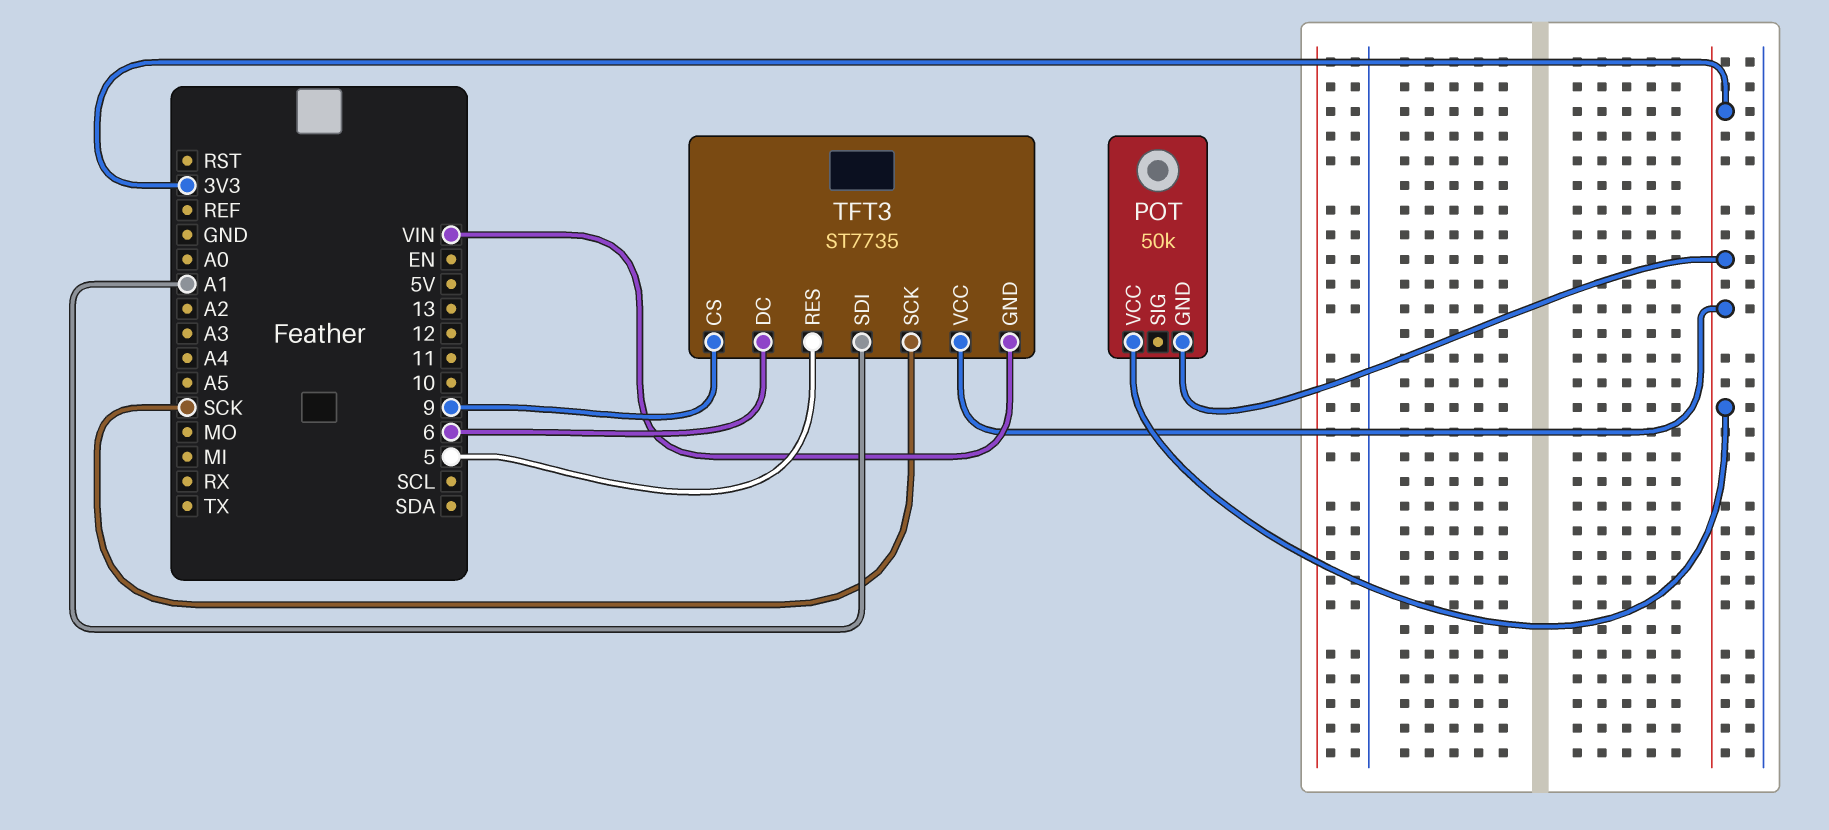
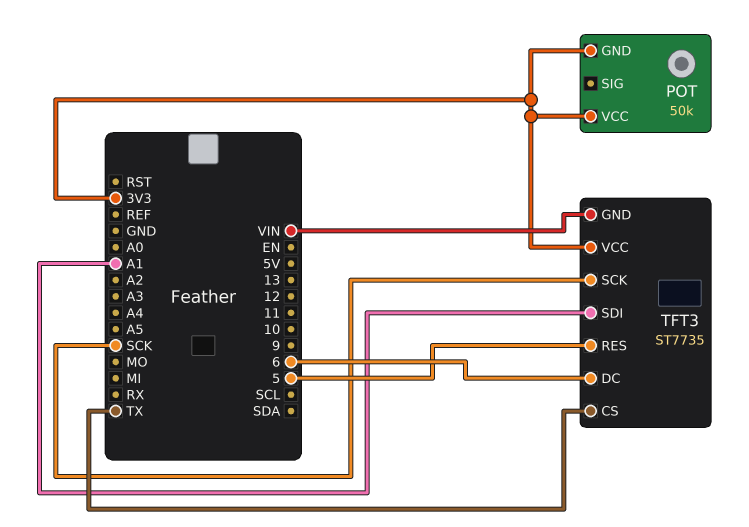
TFT3 pin CS: 9 -> TX

